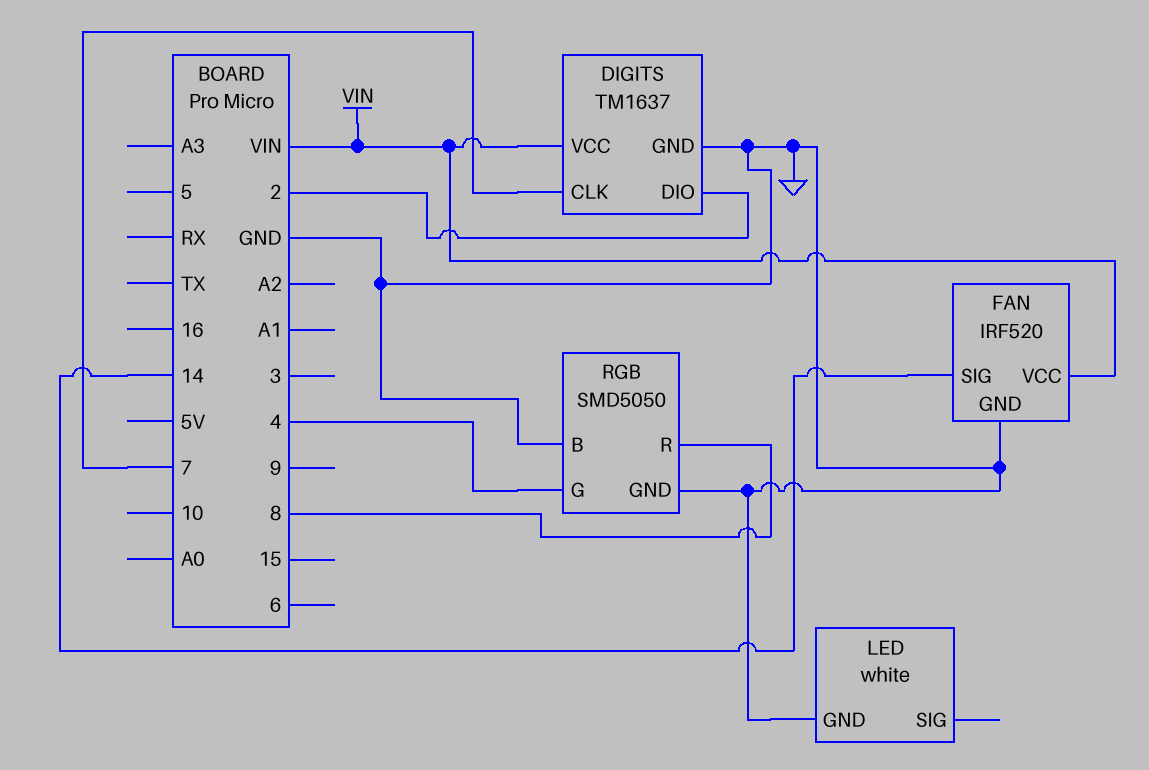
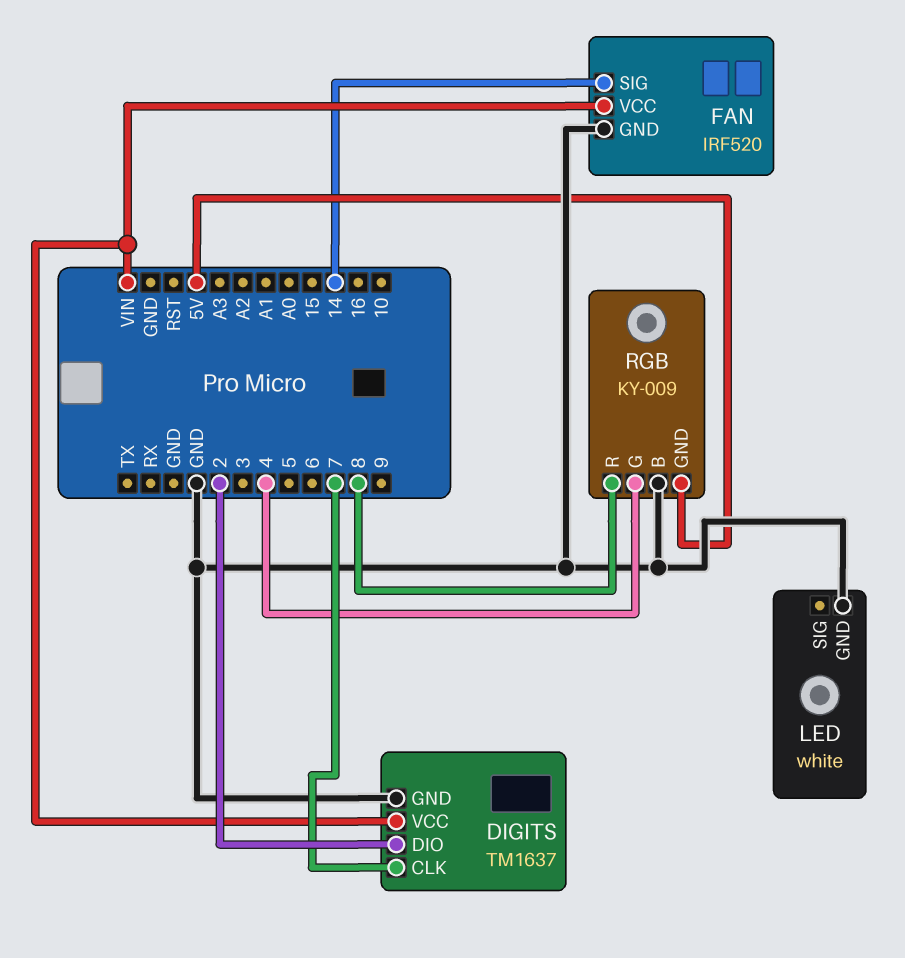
RGB: SMD5050 -> KY-009
RGB pin GND: GND -> 5V

